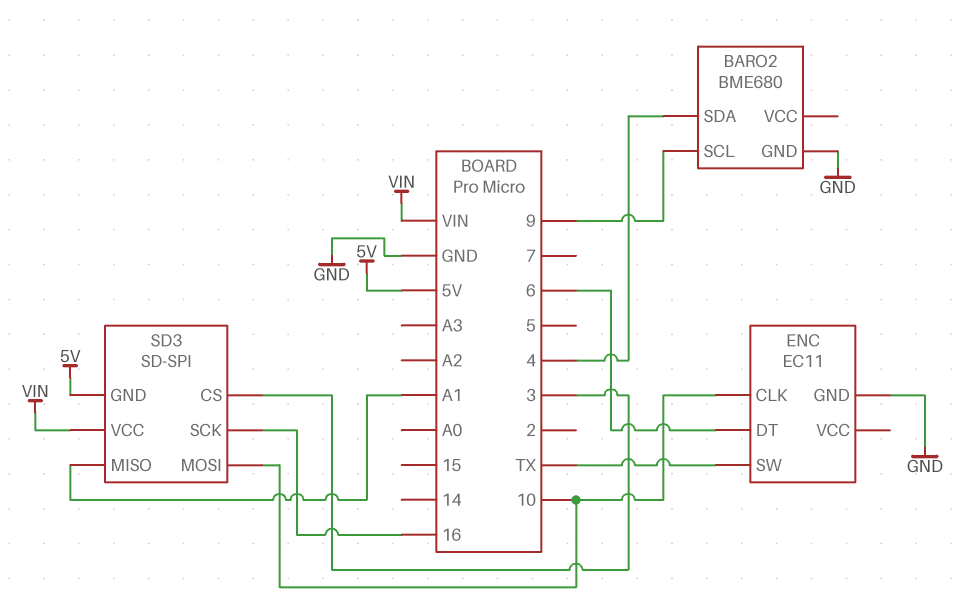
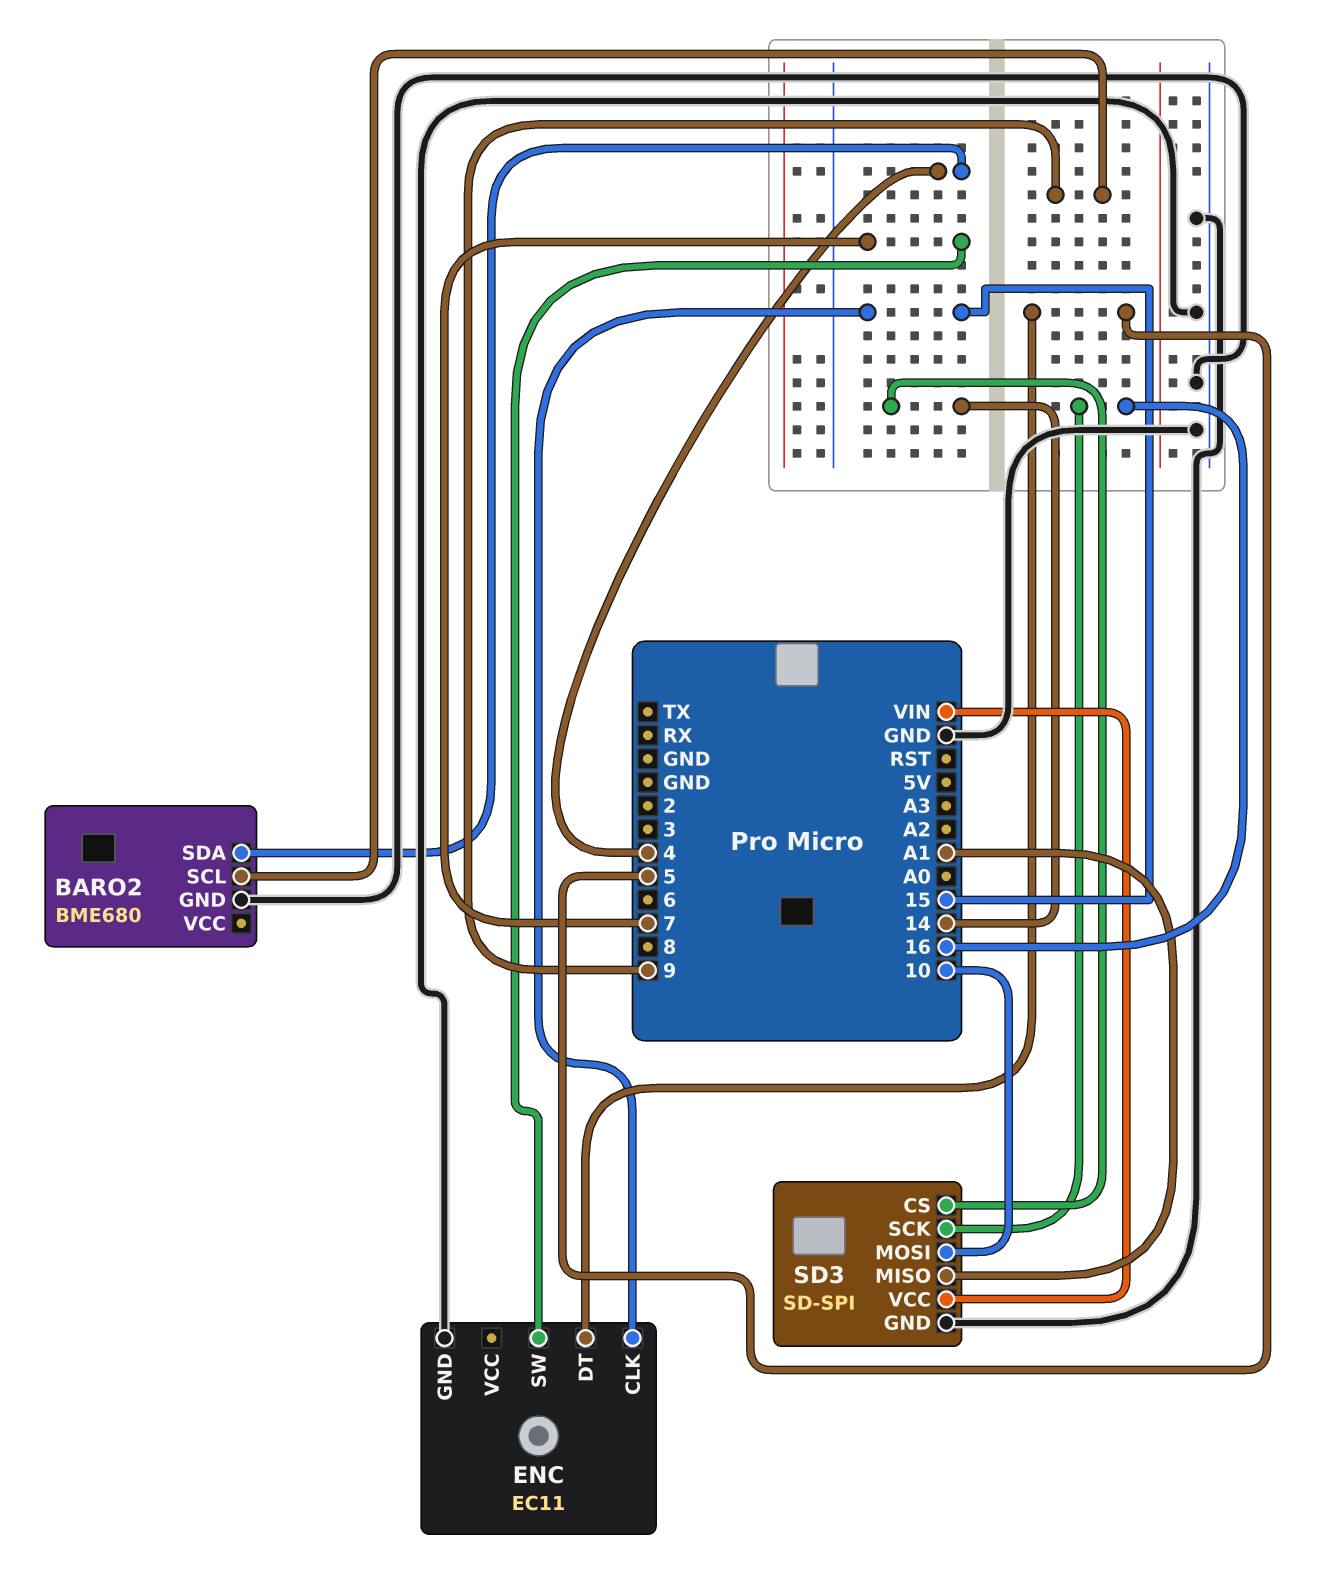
ENC pin CLK: 10 -> 15
ENC pin DT: 6 -> 5
ENC pin SW: TX -> 7
SD3 pin CS: 3 -> 14
SD3 pin GND: 5V -> GND

